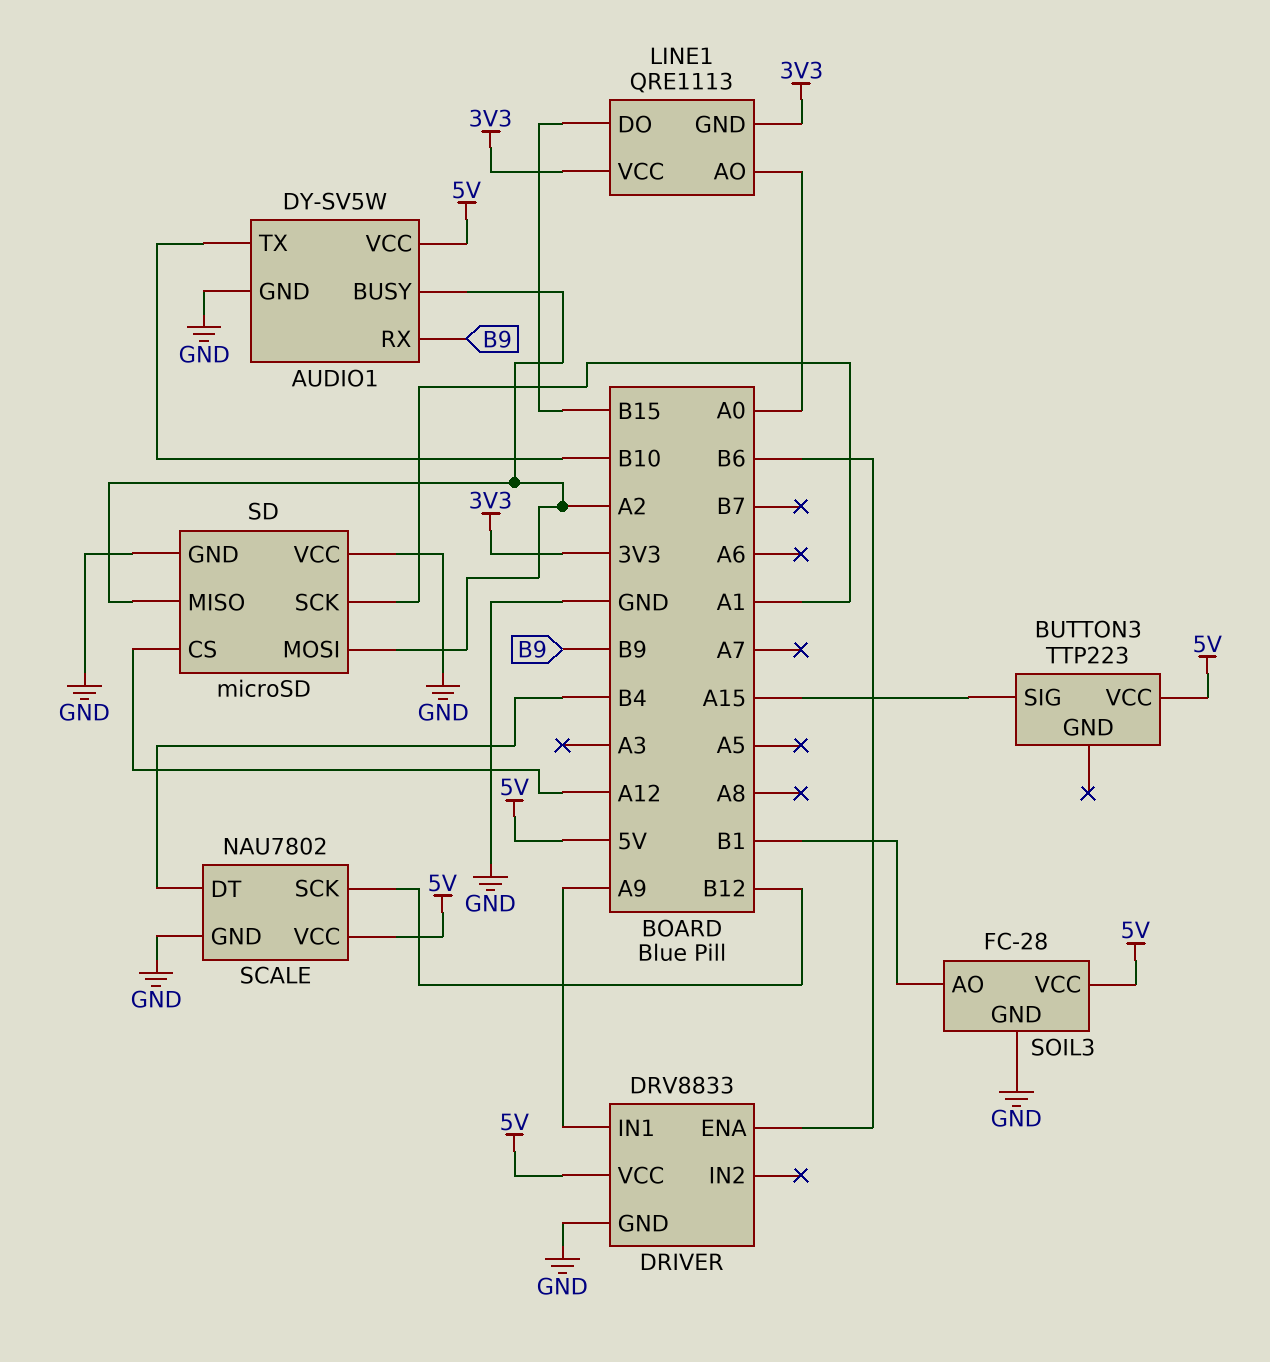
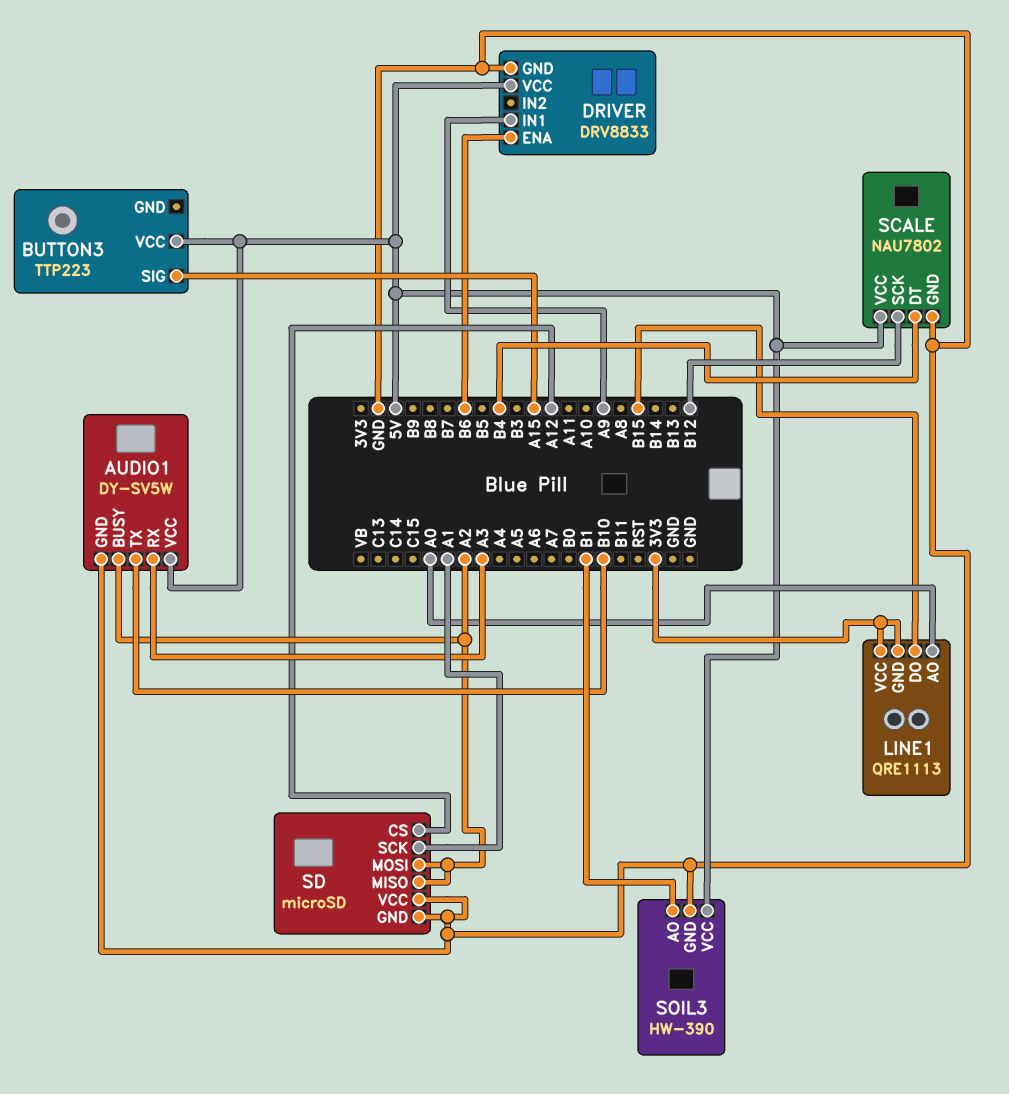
AUDIO1 pin RX: B9 -> A3
SOIL3: FC-28 -> HW-390

